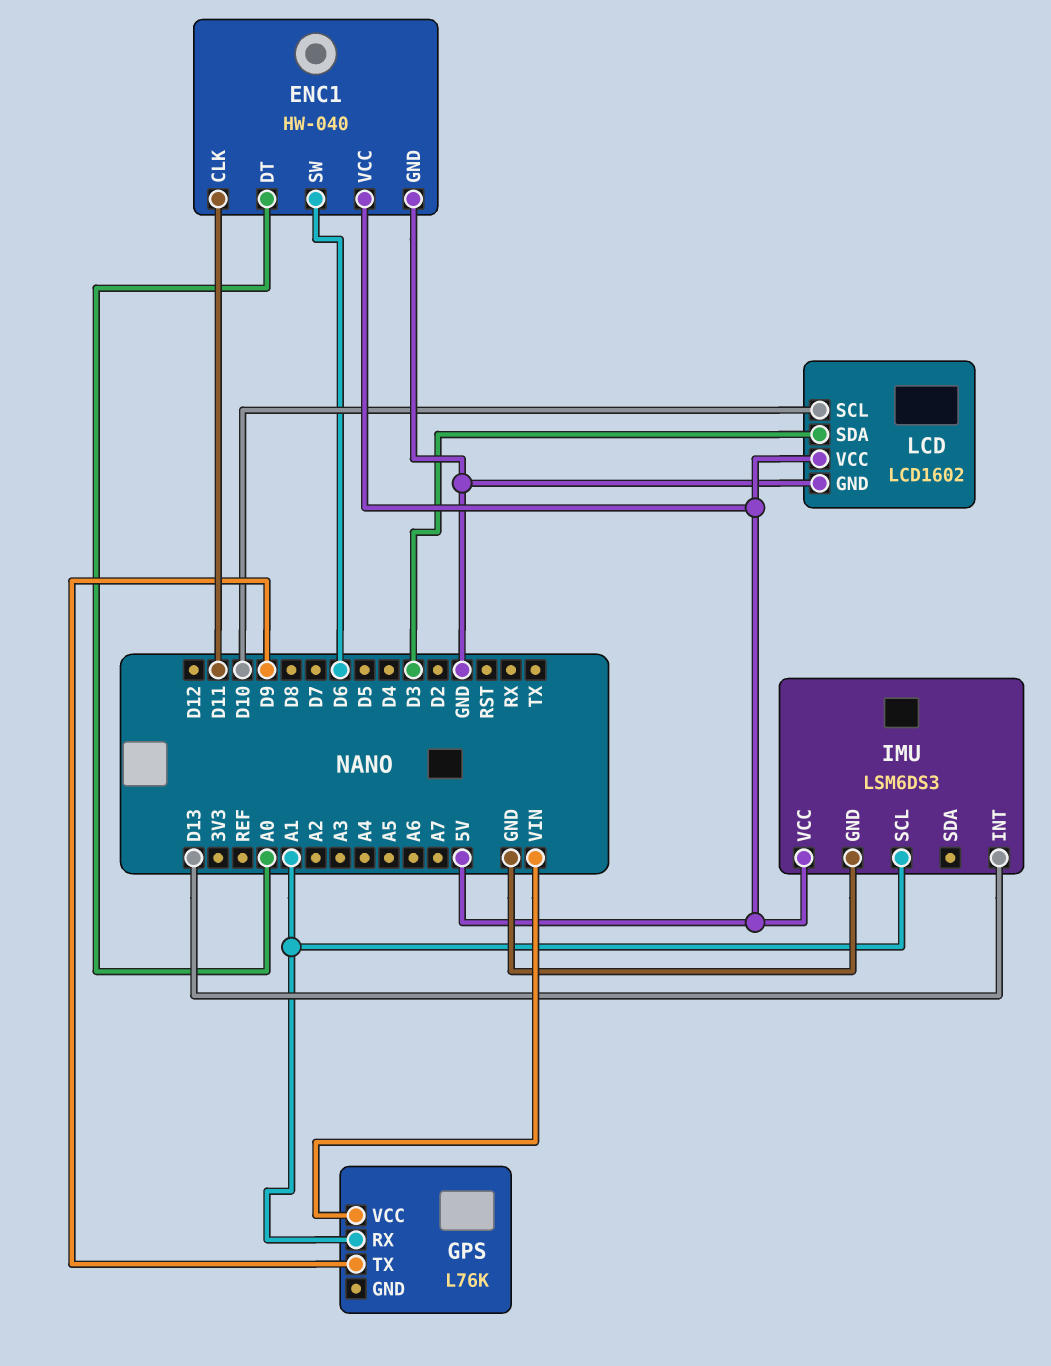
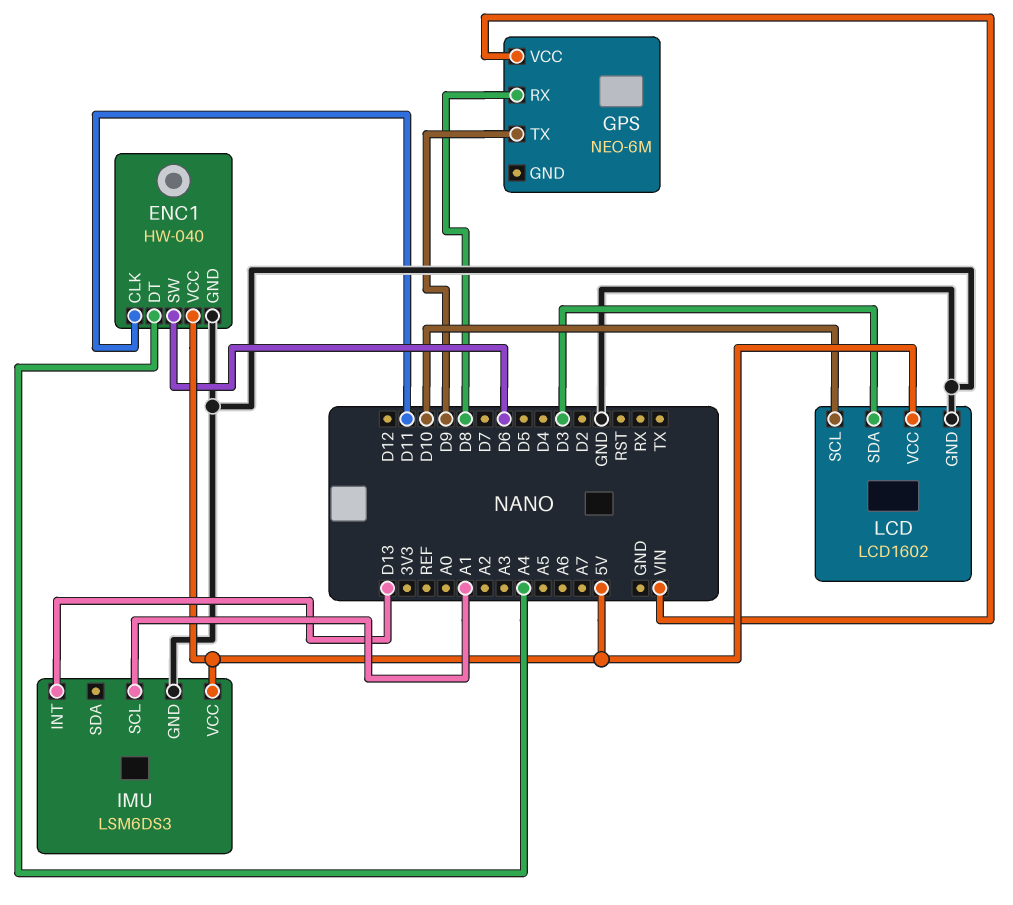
ENC1 pin DT: A0 -> A4
GPS: L76K -> NEO-6M
GPS pin RX: A1 -> D8

